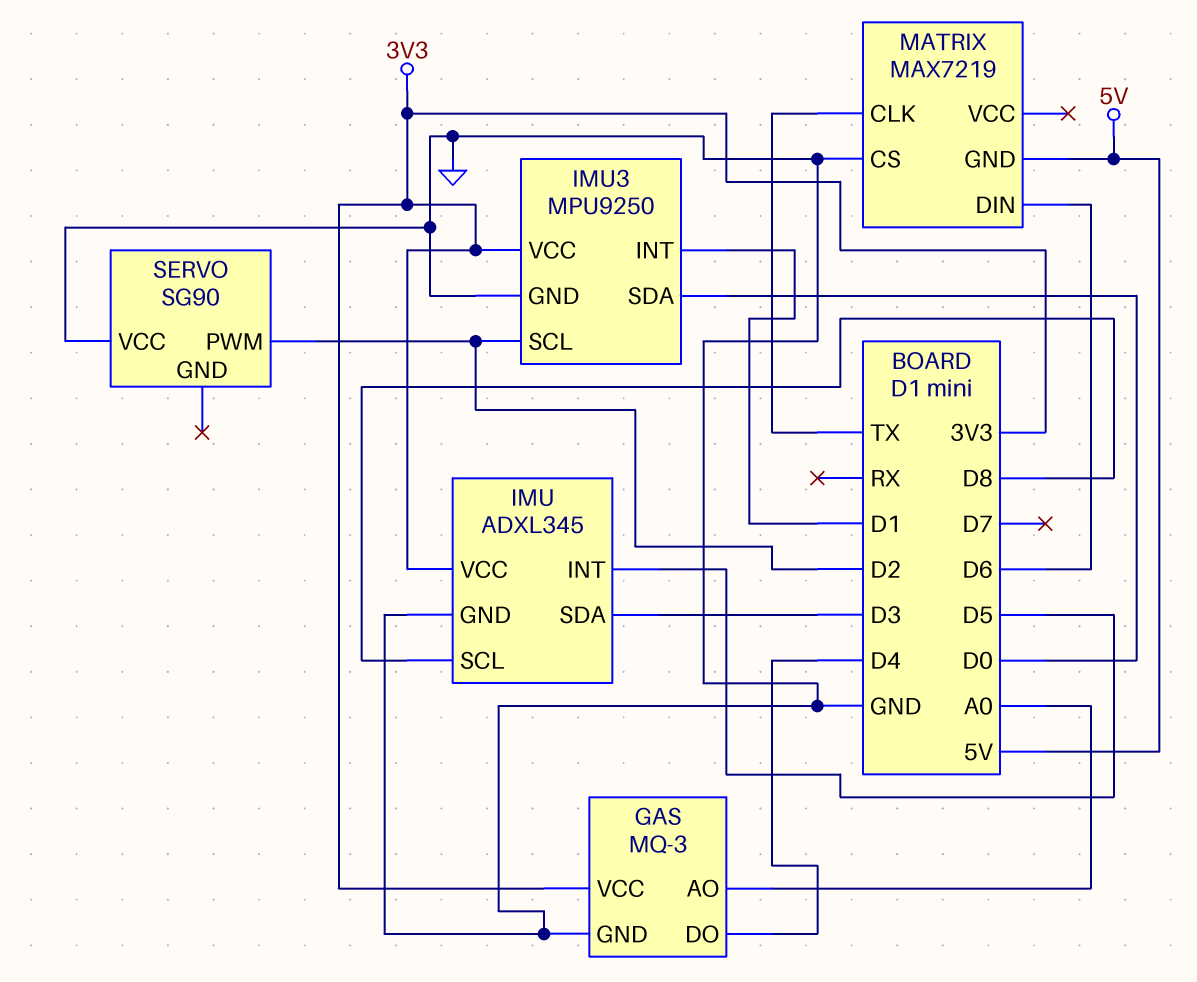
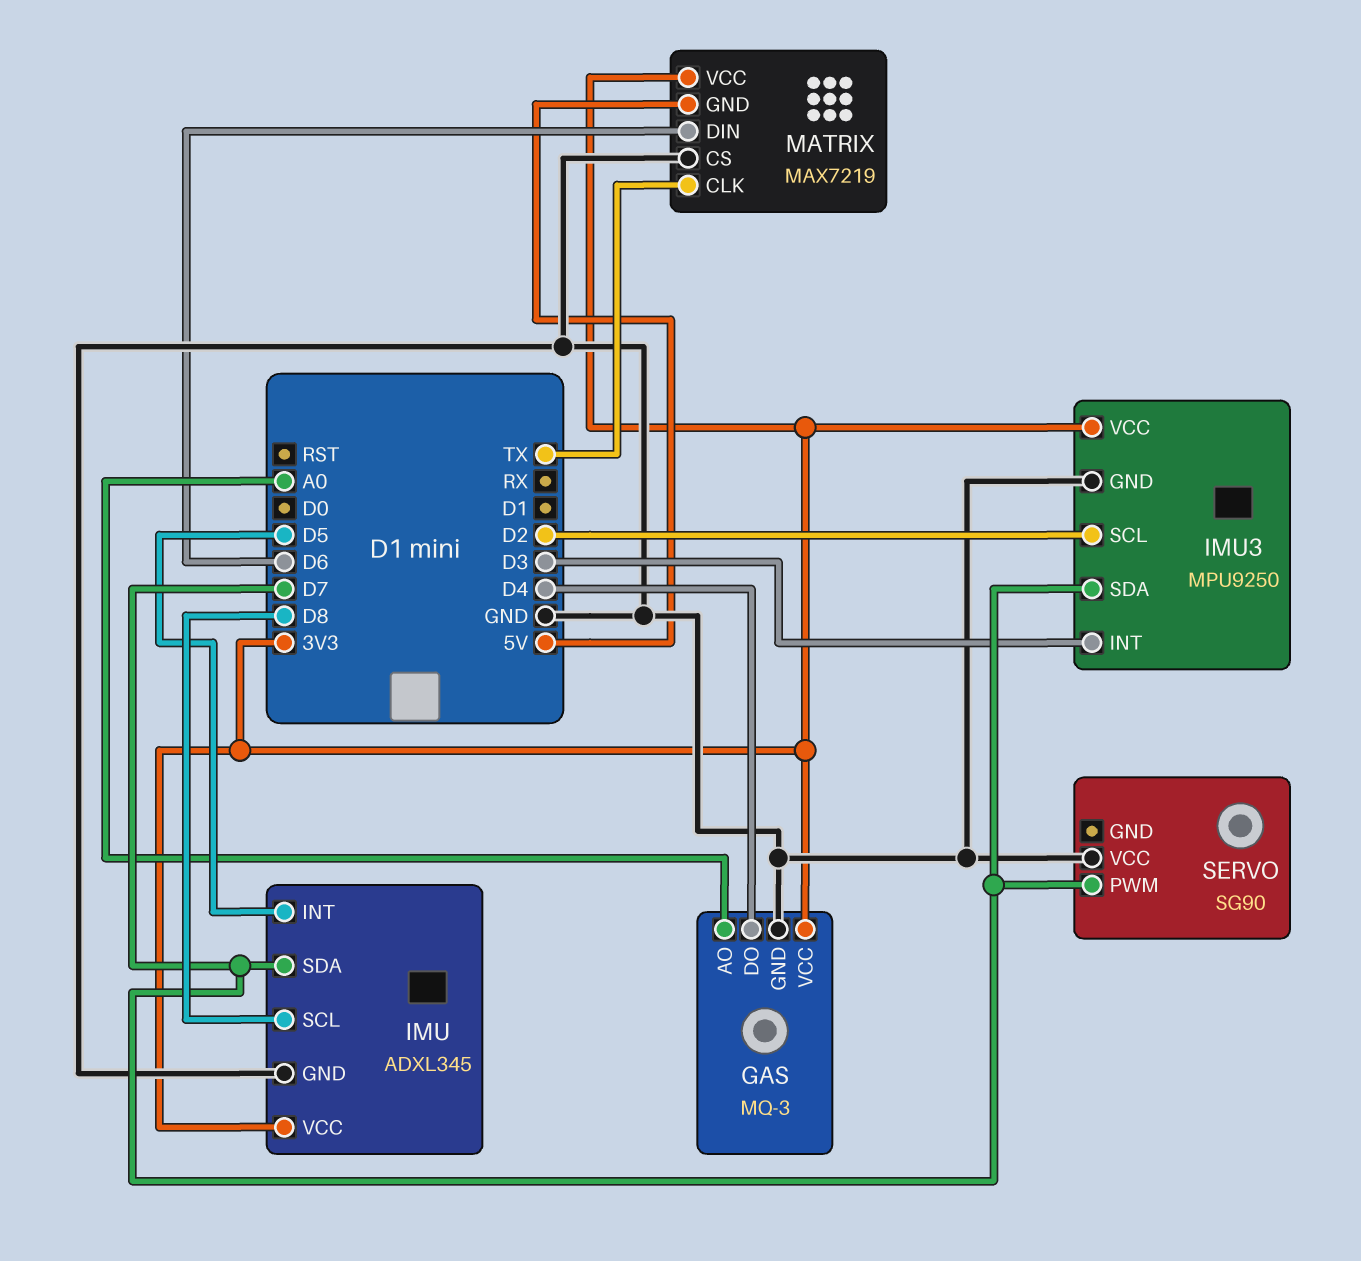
IMU pin SDA: D3 -> D7
IMU3 pin INT: D1 -> D3
IMU3 pin SDA: D0 -> D7
MATRIX pin VCC: none -> 3V3
SERVO pin PWM: D2 -> D7

